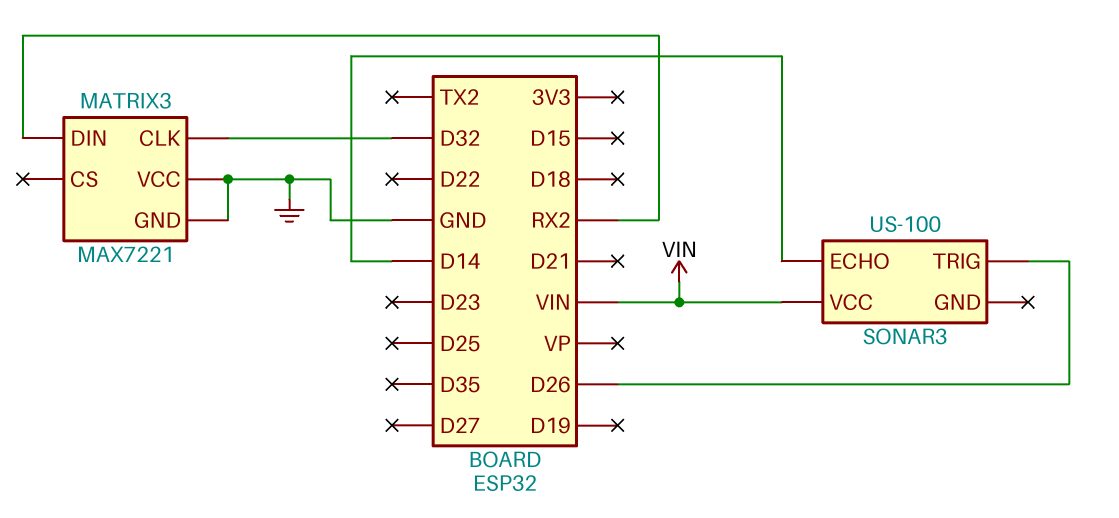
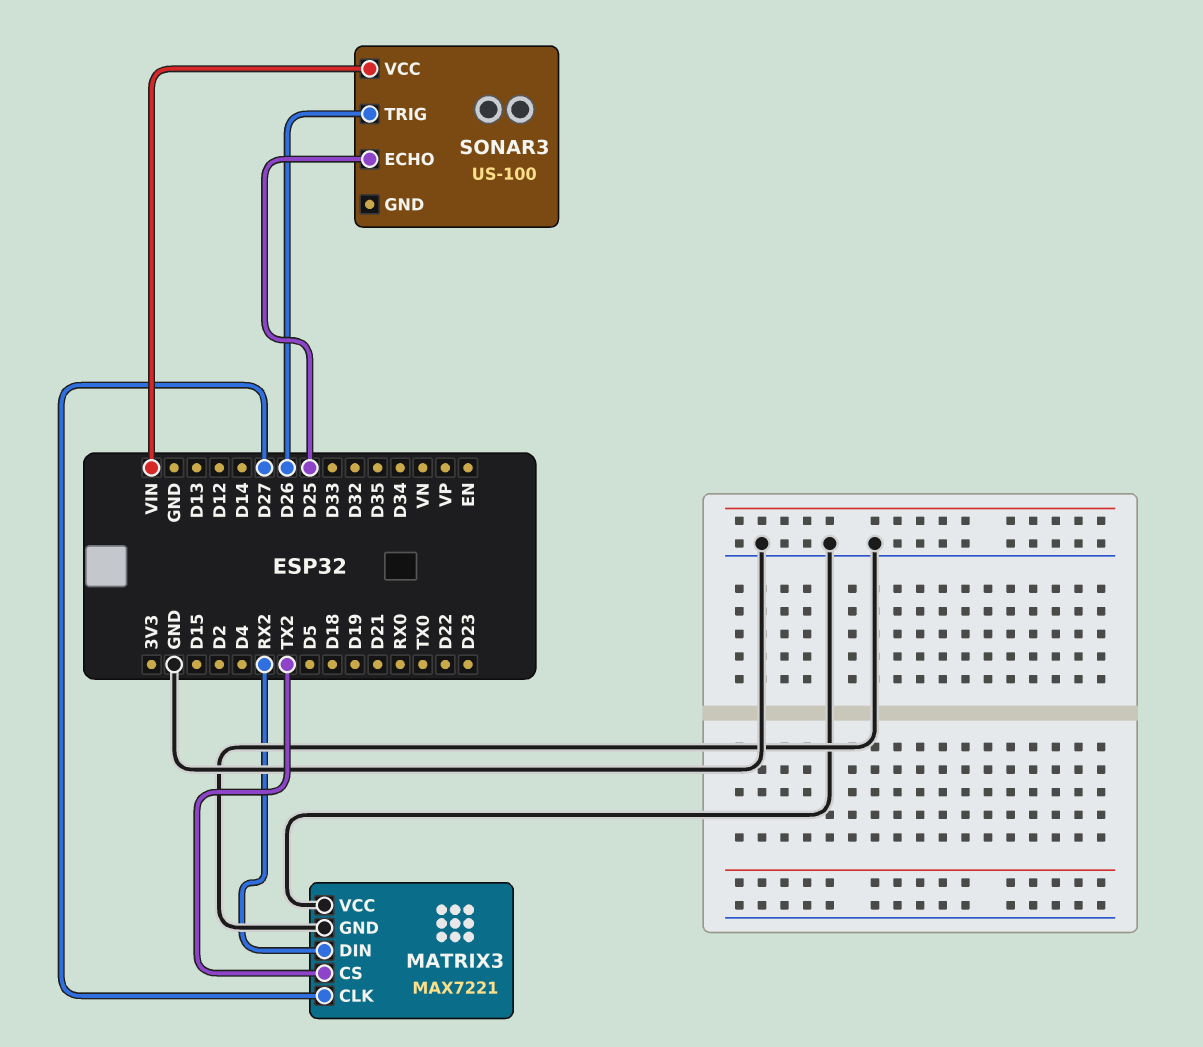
MATRIX3 pin CLK: D32 -> D27
MATRIX3 pin CS: none -> TX2
SONAR3 pin ECHO: D14 -> D25

